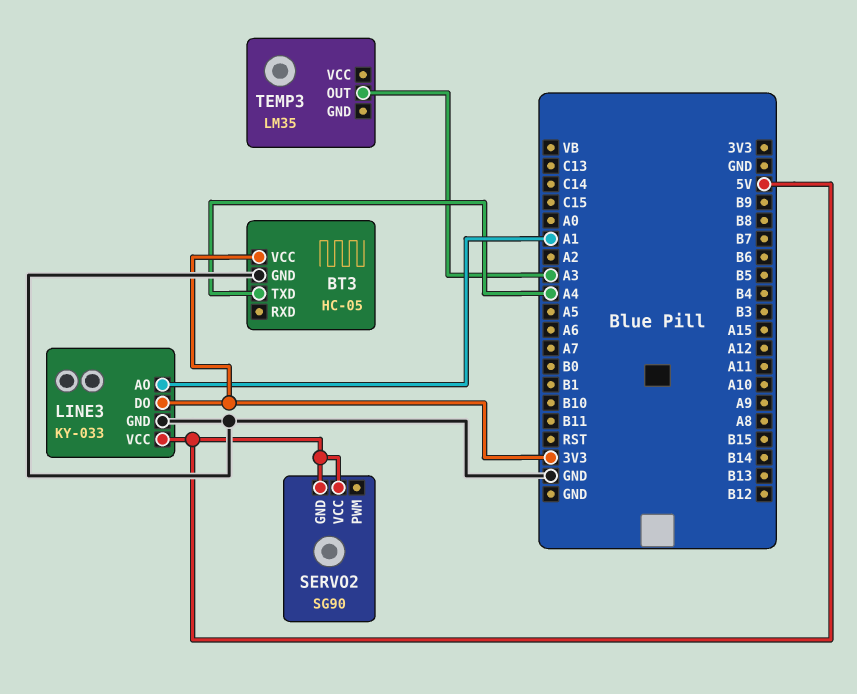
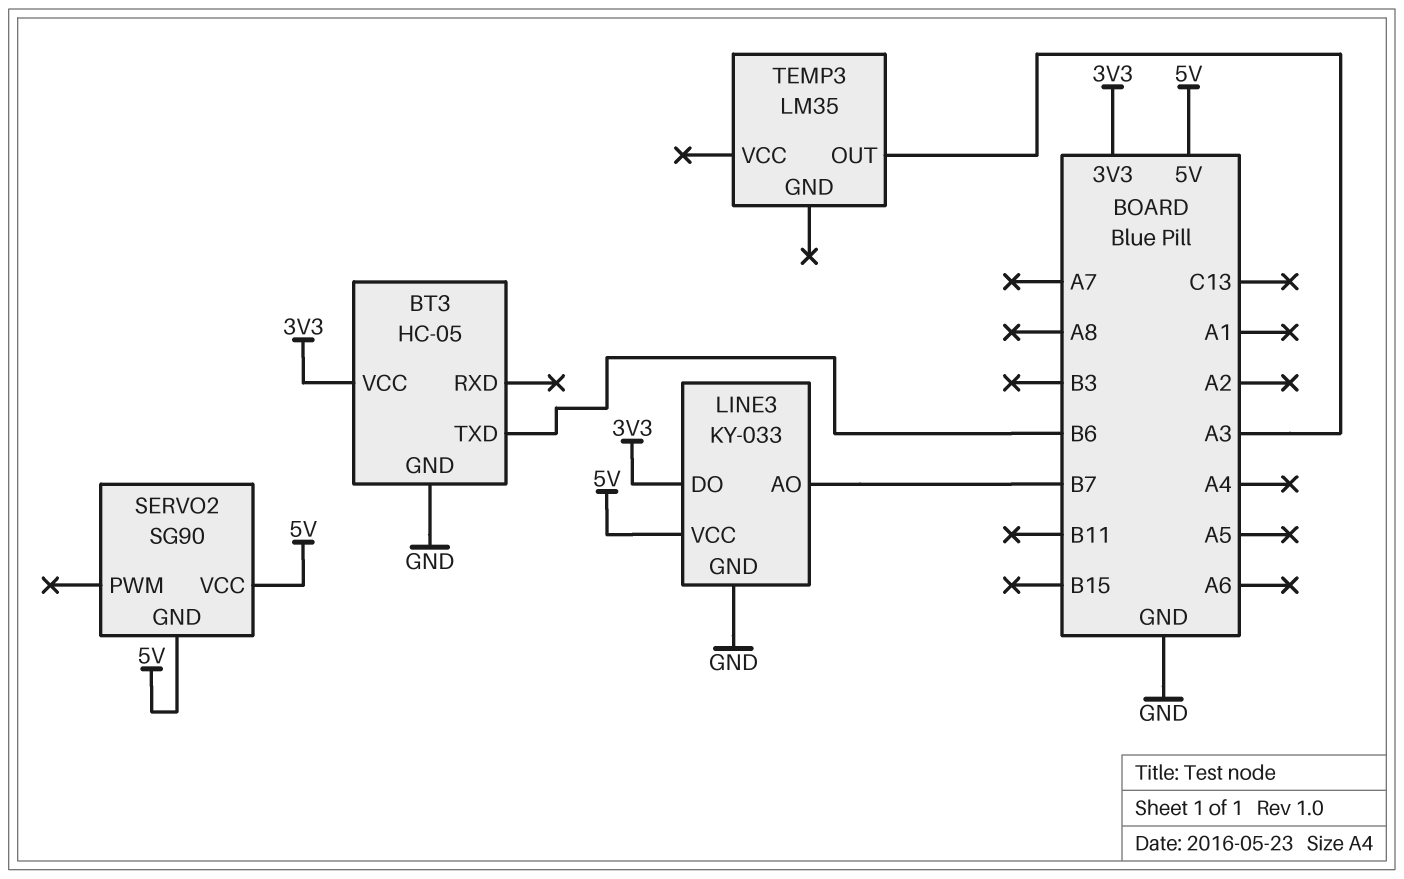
BT3 pin TXD: A4 -> B6
LINE3 pin AO: A1 -> B7

